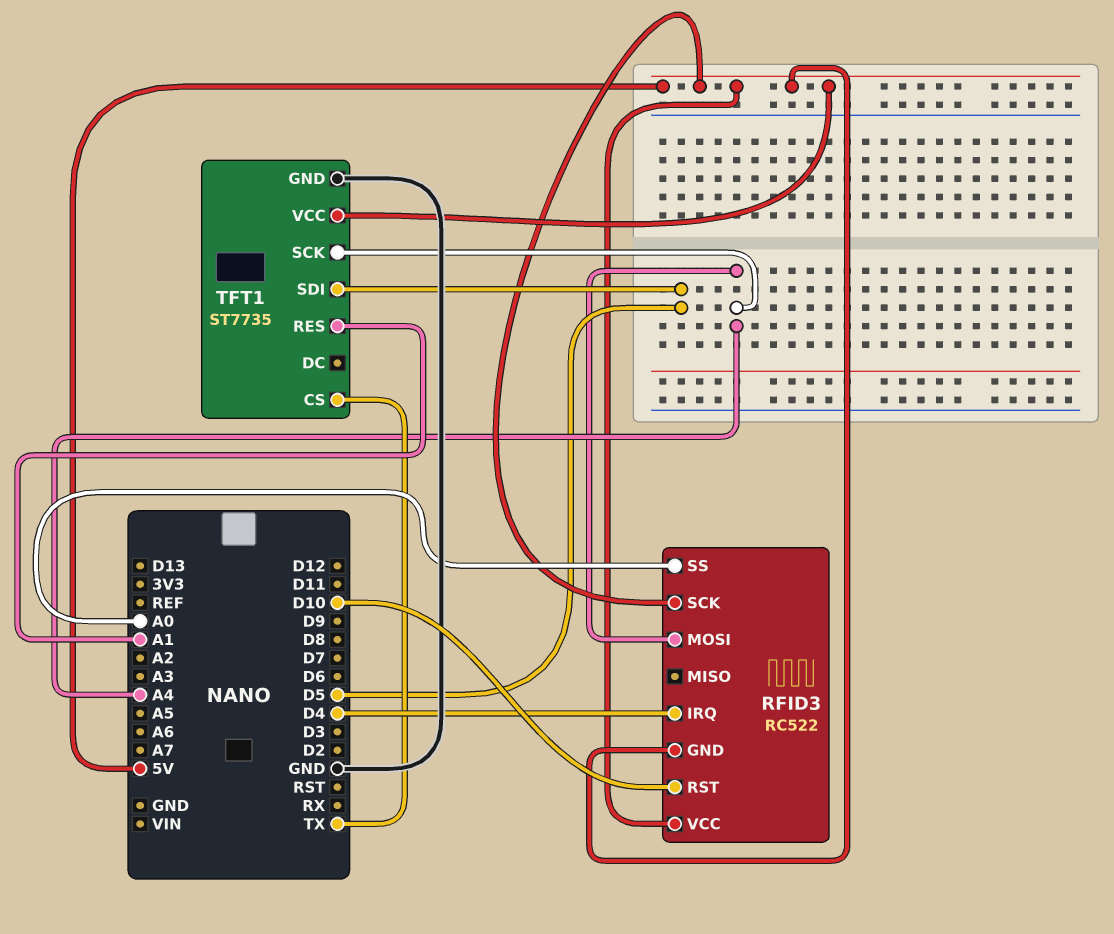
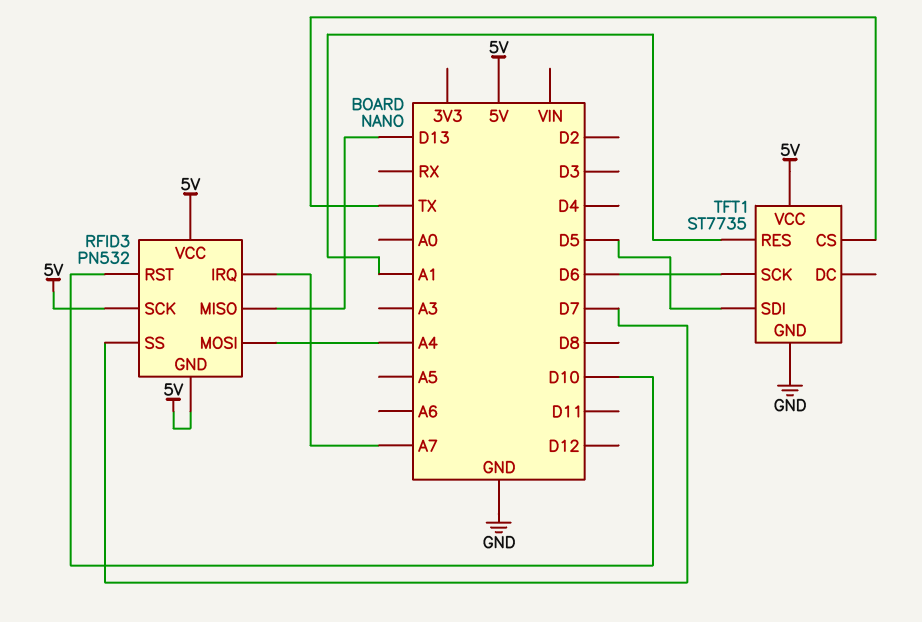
RFID3: RC522 -> PN532
RFID3 pin IRQ: D4 -> A7
RFID3 pin MISO: none -> D13
RFID3 pin SS: A0 -> D7
TFT1 pin SCK: A4 -> D6

